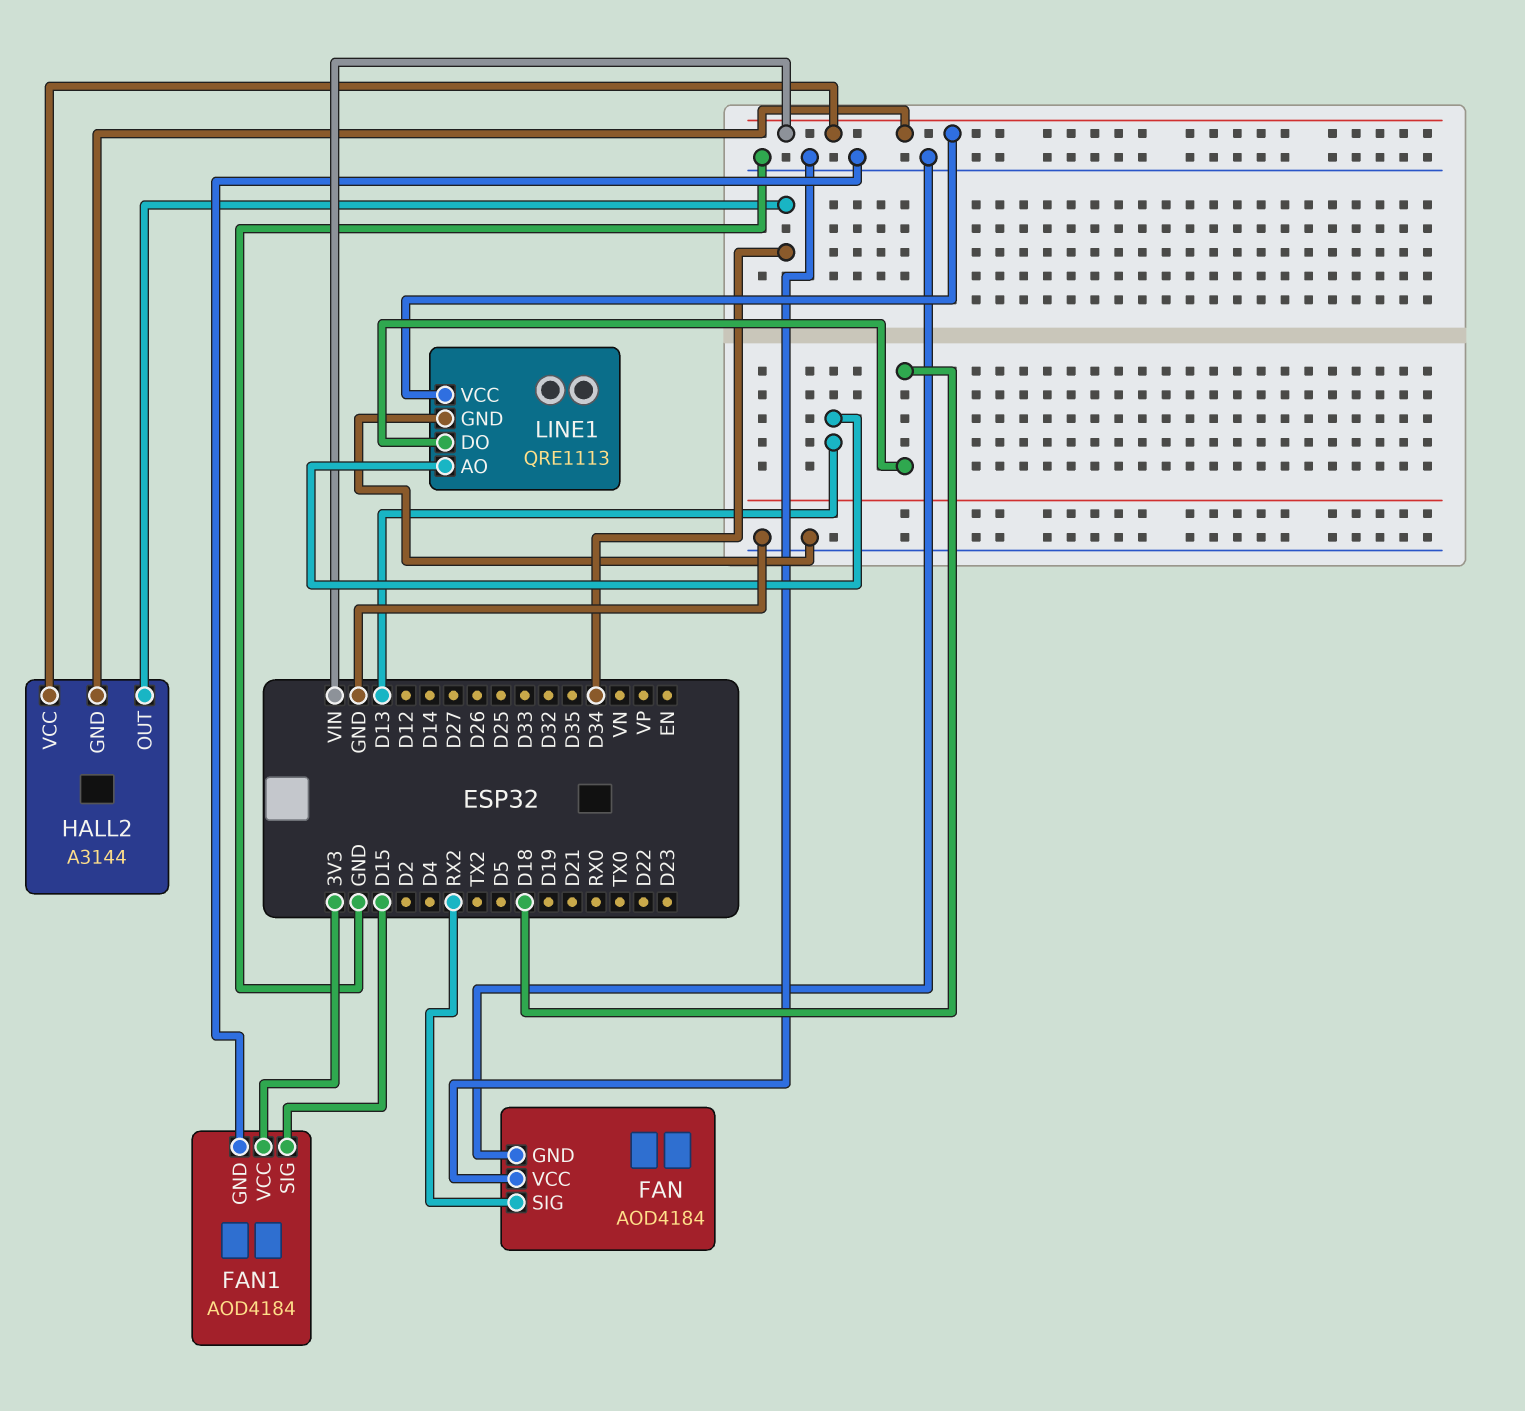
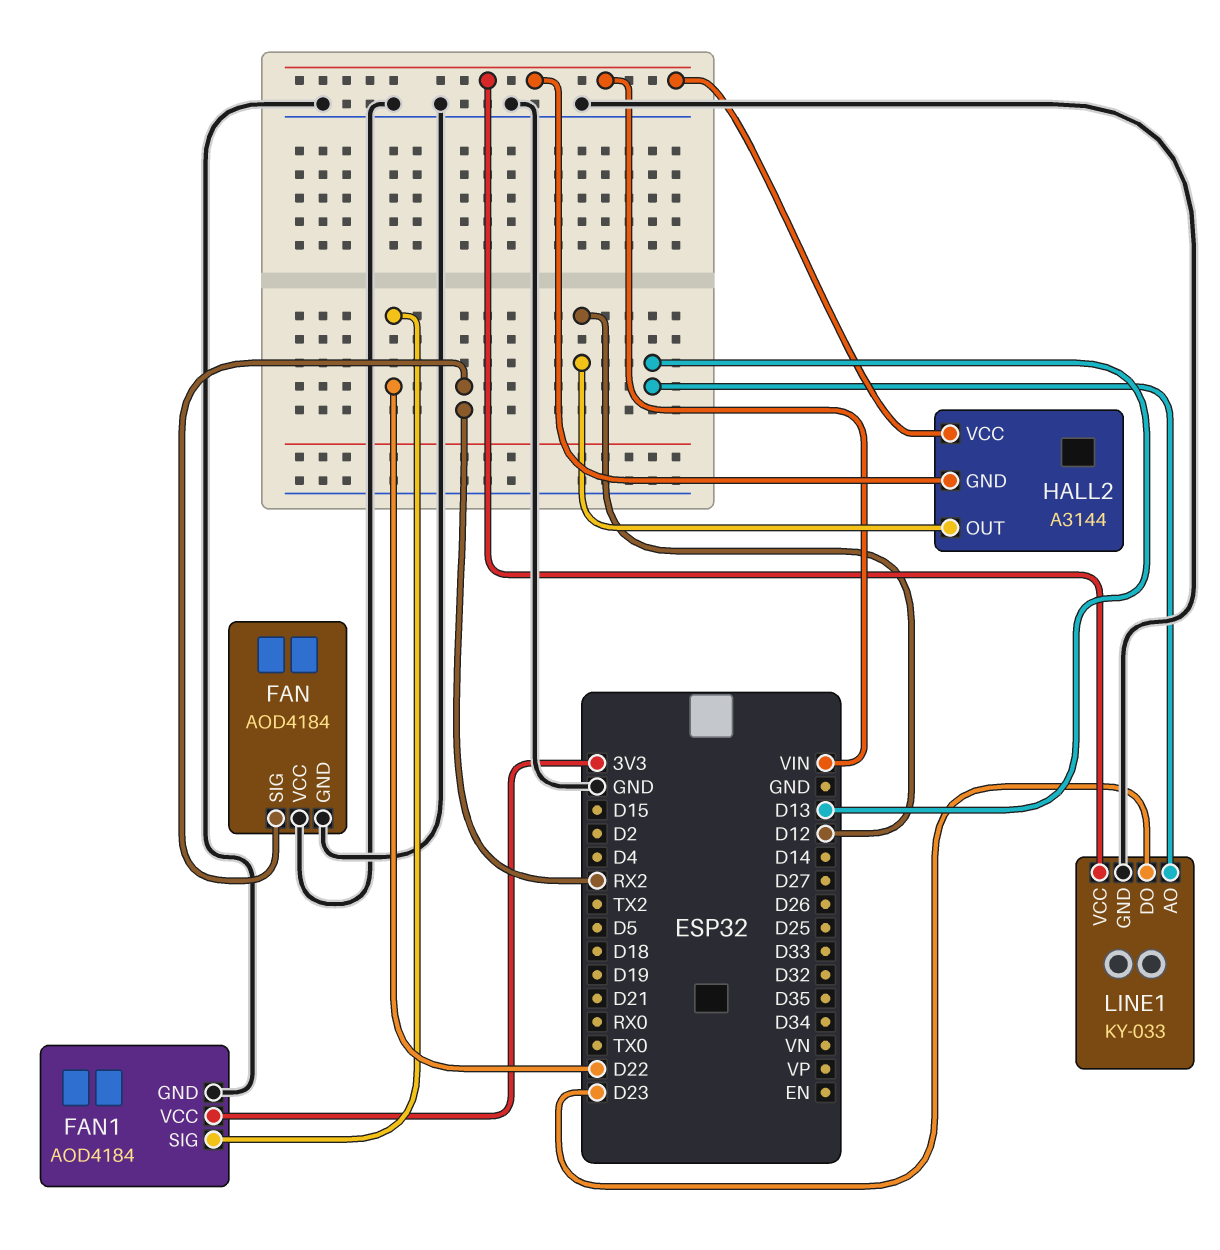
FAN1 pin SIG: D15 -> D22
HALL2 pin OUT: D34 -> D12
LINE1: QRE1113 -> KY-033
LINE1 pin DO: D18 -> D23

